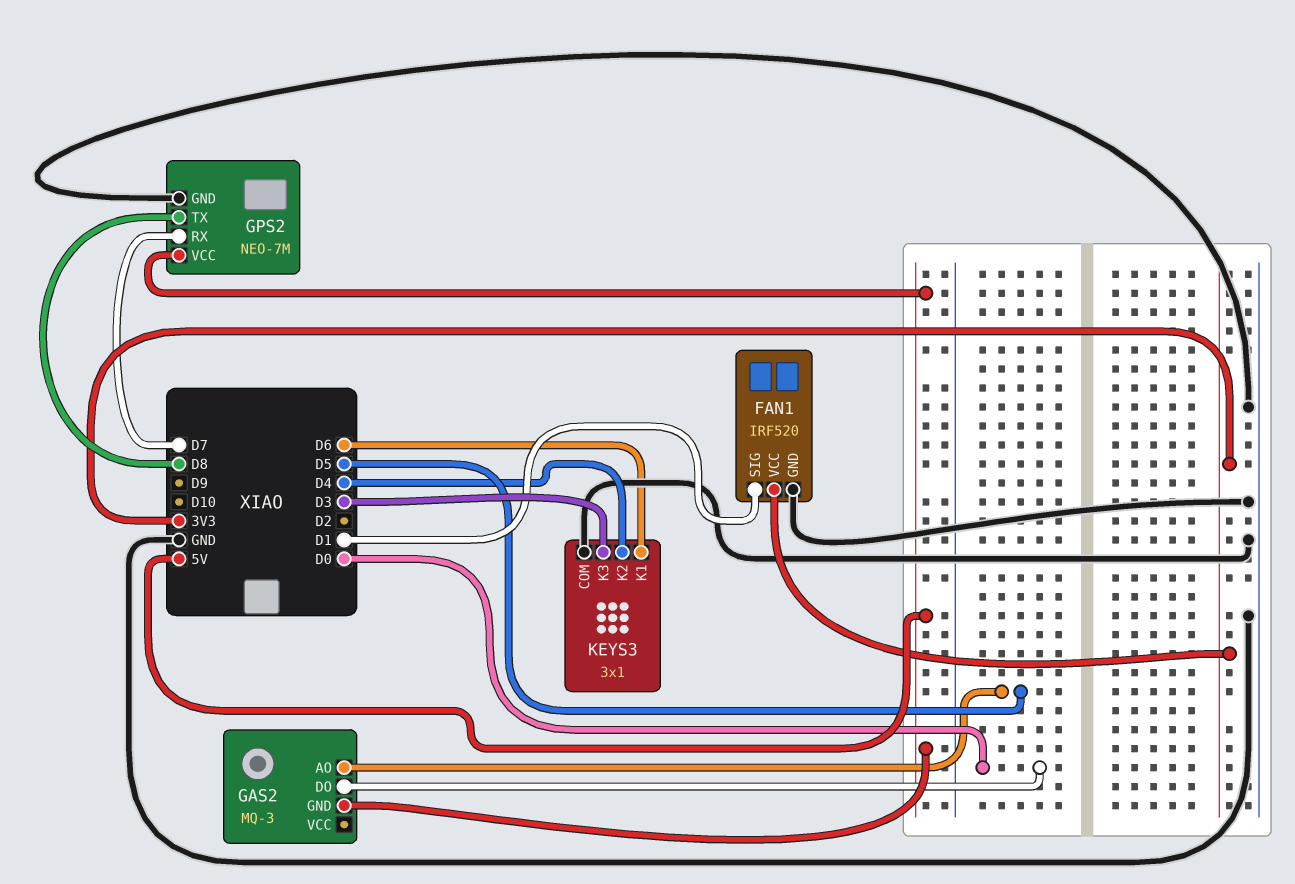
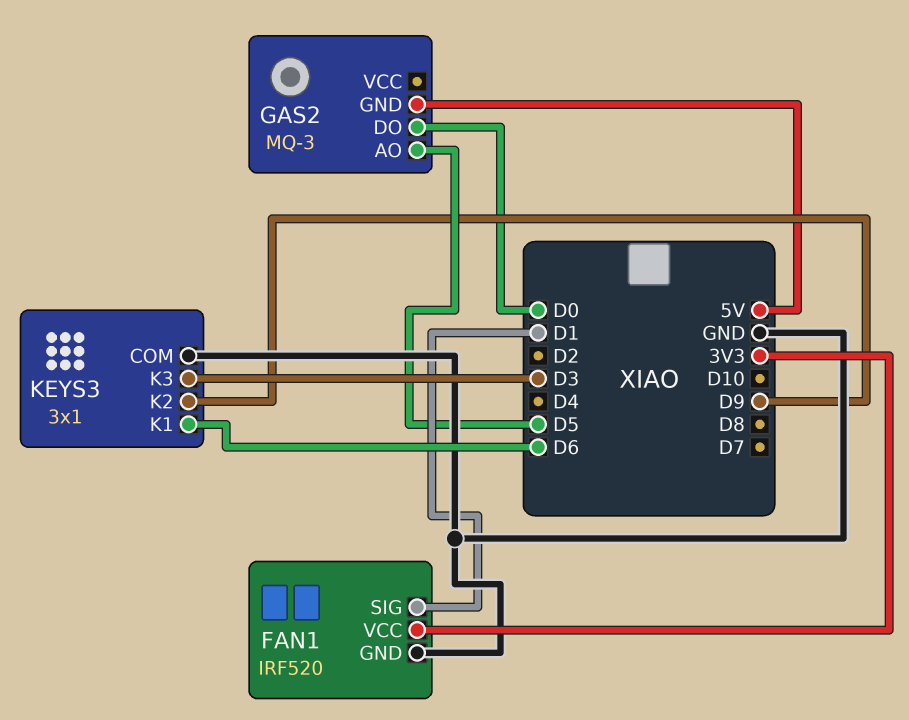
GPS2: NEO-7M -> none
GPS2 pin GND: GND -> none
GPS2 pin RX: D7 -> none
GPS2 pin TX: D8 -> none
GPS2 pin VCC: 5V -> none
KEYS3 pin K2: D4 -> D9

